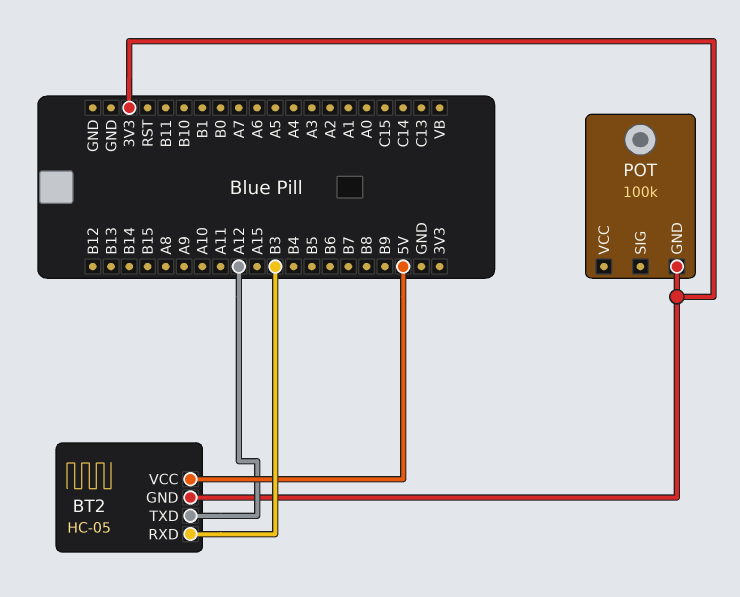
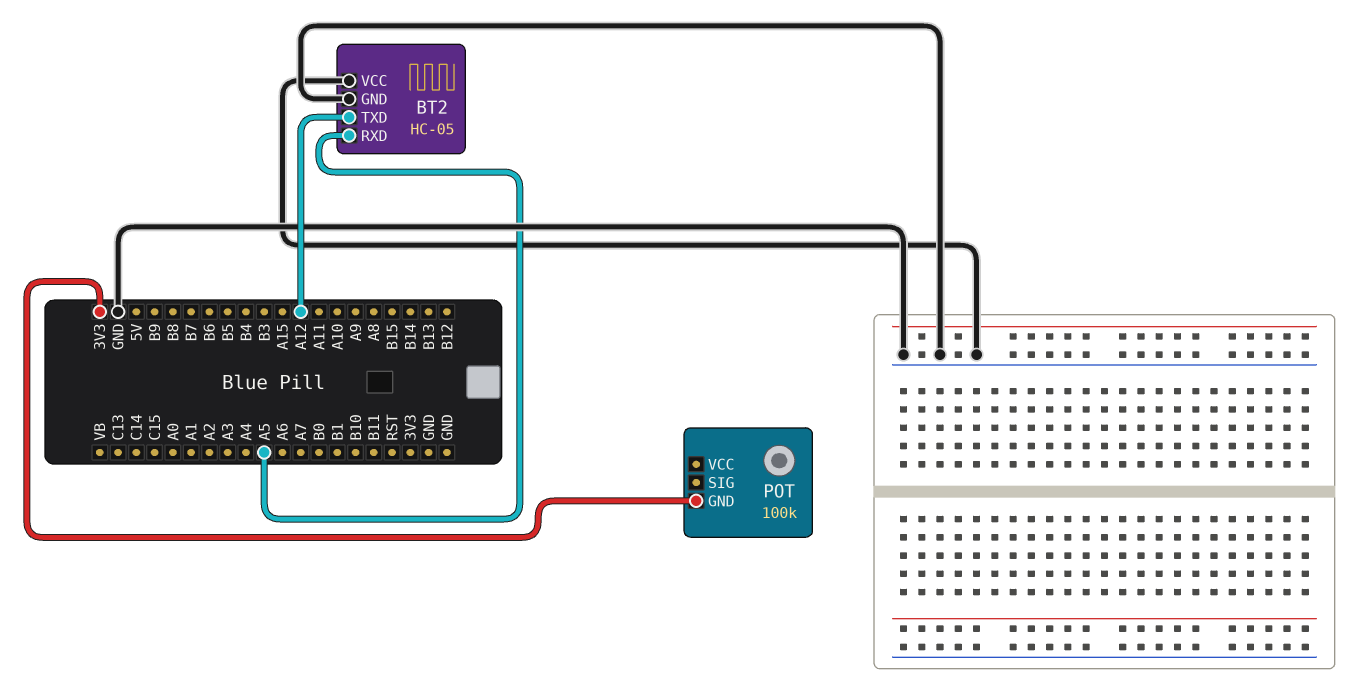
BT2 pin GND: 3V3 -> GND
BT2 pin RXD: B3 -> A5
BT2 pin VCC: 5V -> GND

